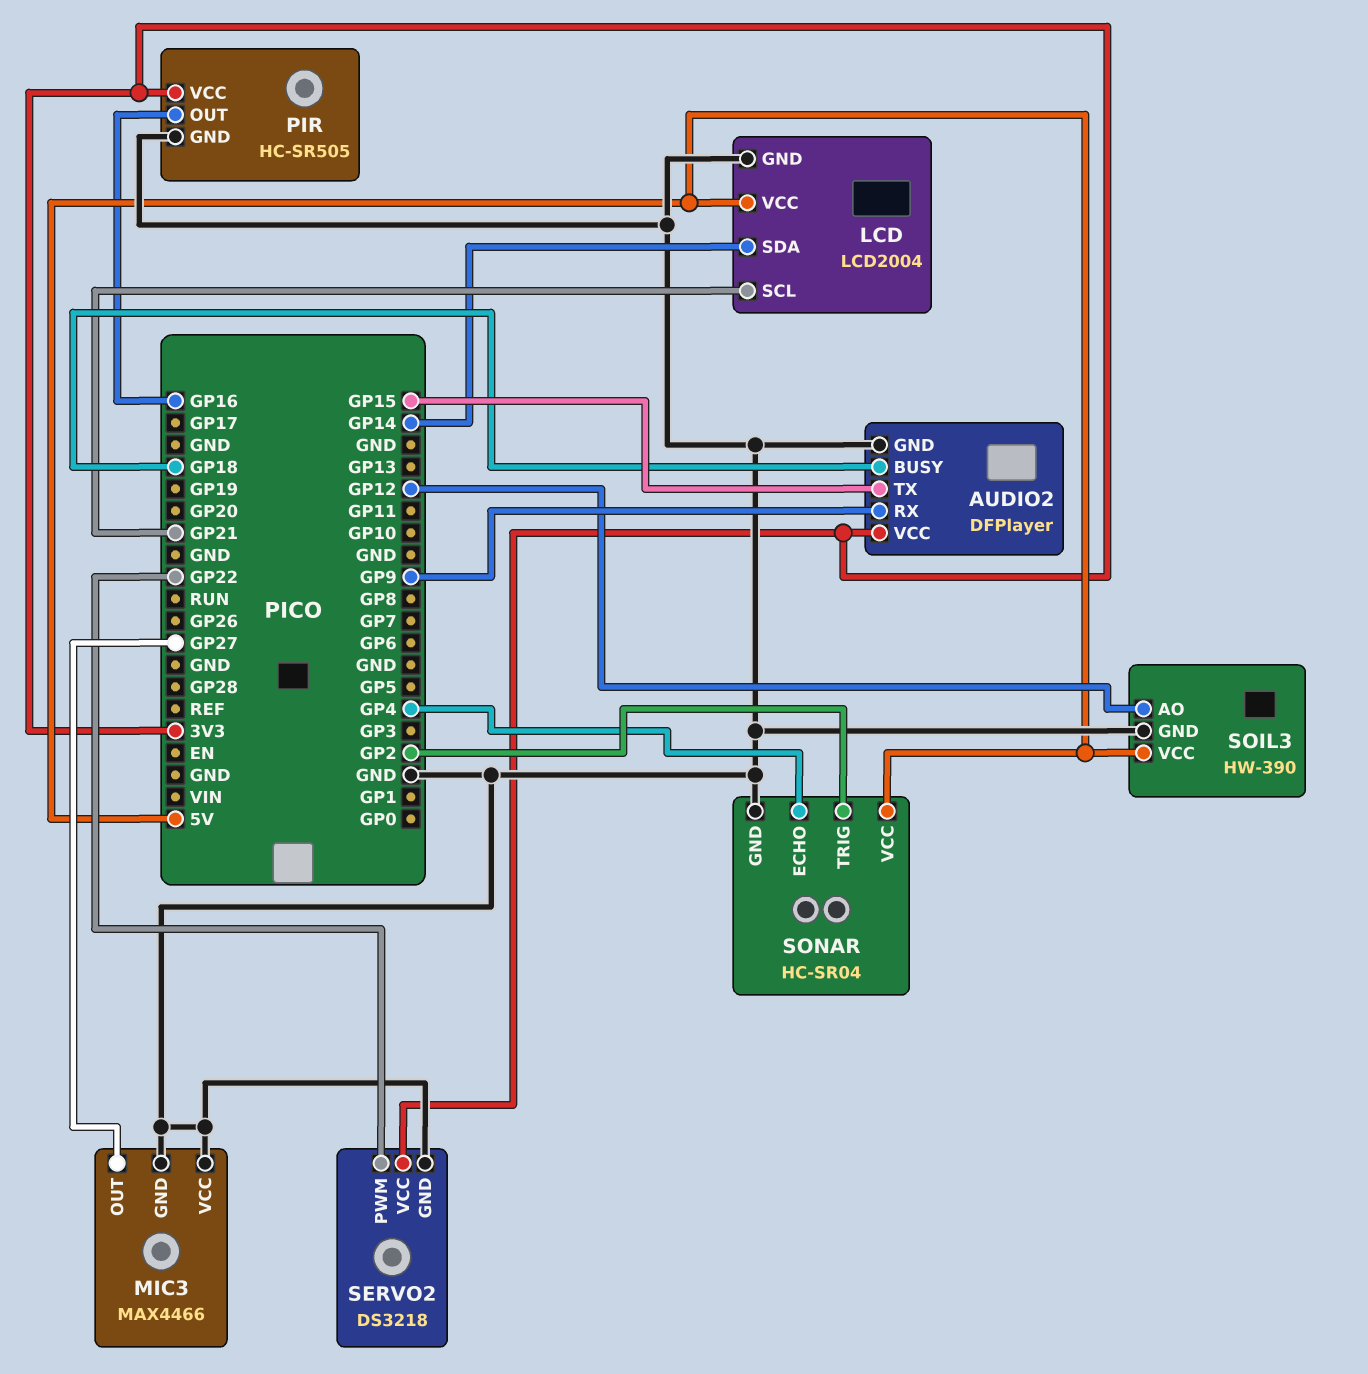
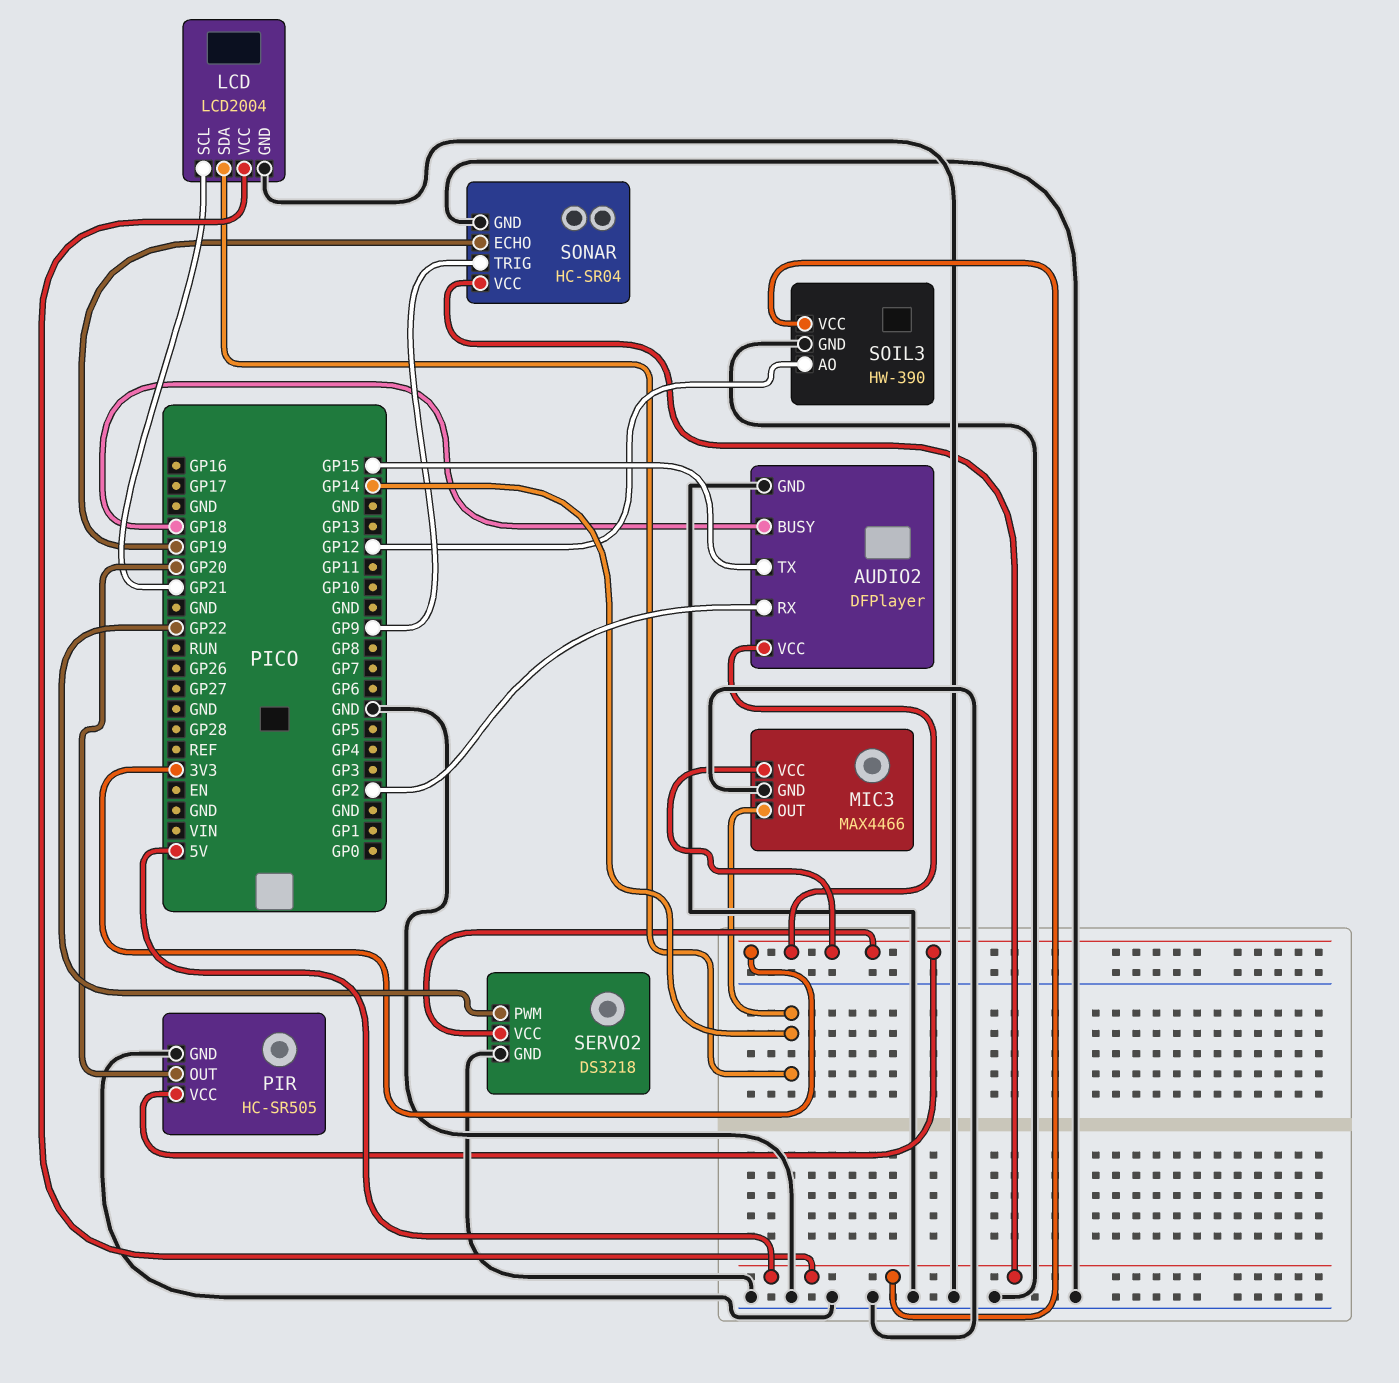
AUDIO2 pin RX: GP9 -> GP2
MIC3 pin OUT: GP27 -> GP14
MIC3 pin VCC: GND -> 3V3
PIR pin OUT: GP16 -> GP20
SONAR pin ECHO: GP4 -> GP19
SONAR pin TRIG: GP2 -> GP9

